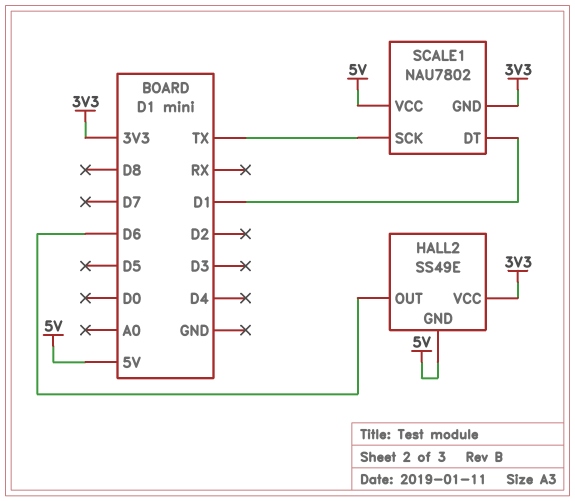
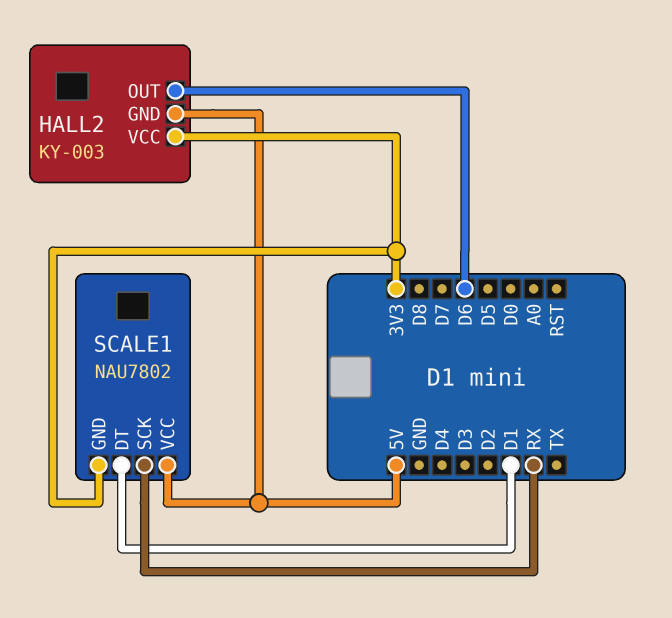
HALL2: SS49E -> KY-003
SCALE1 pin SCK: TX -> RX

